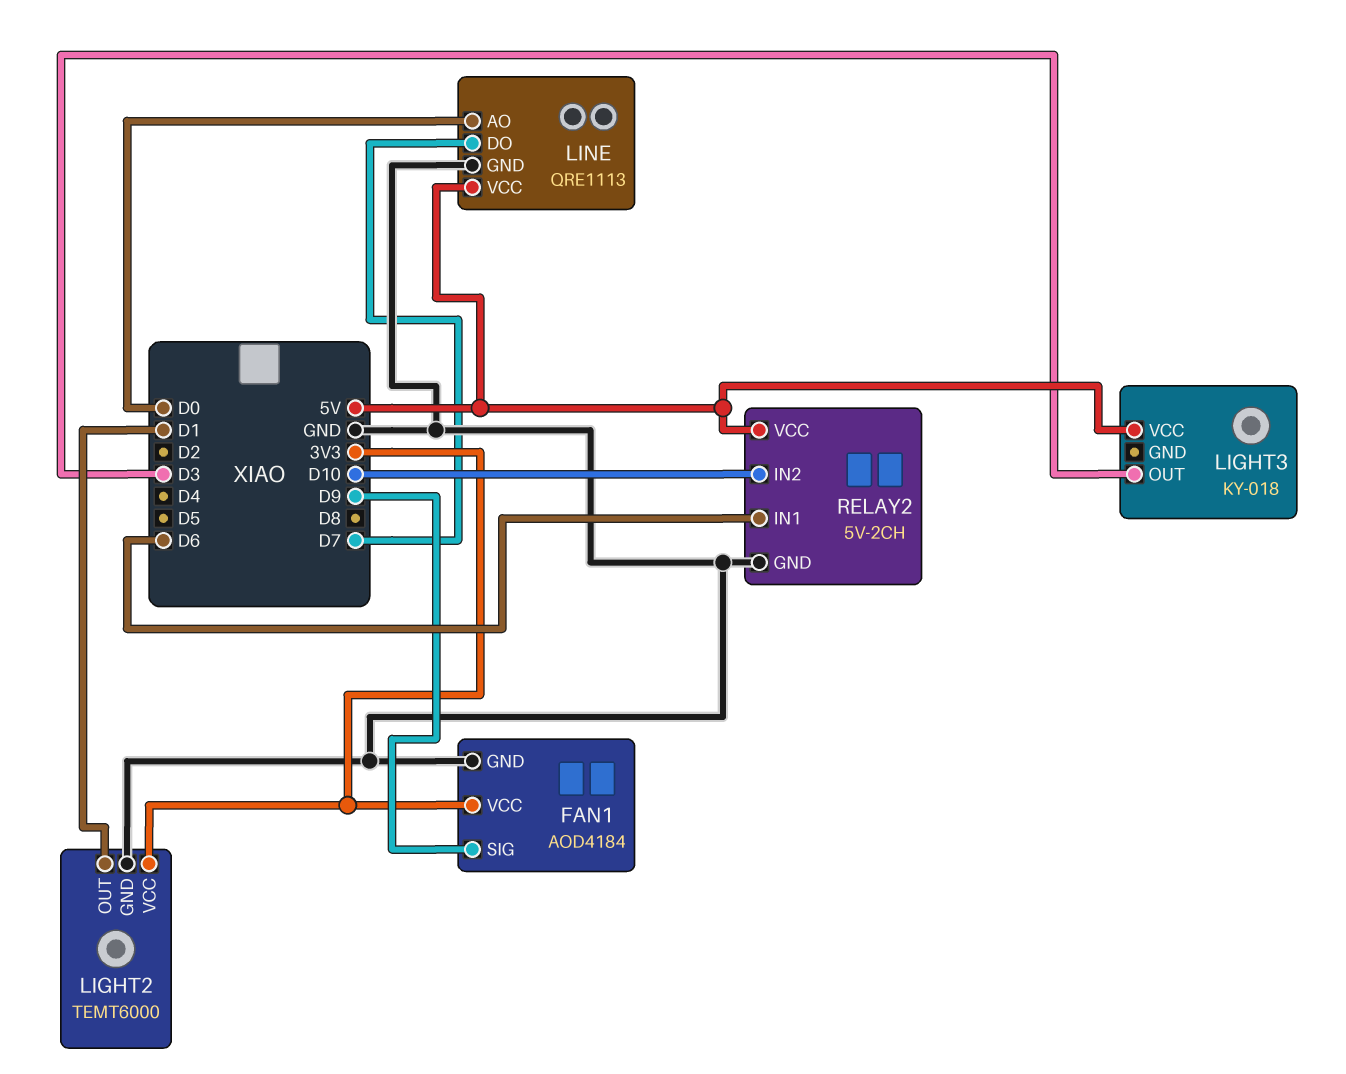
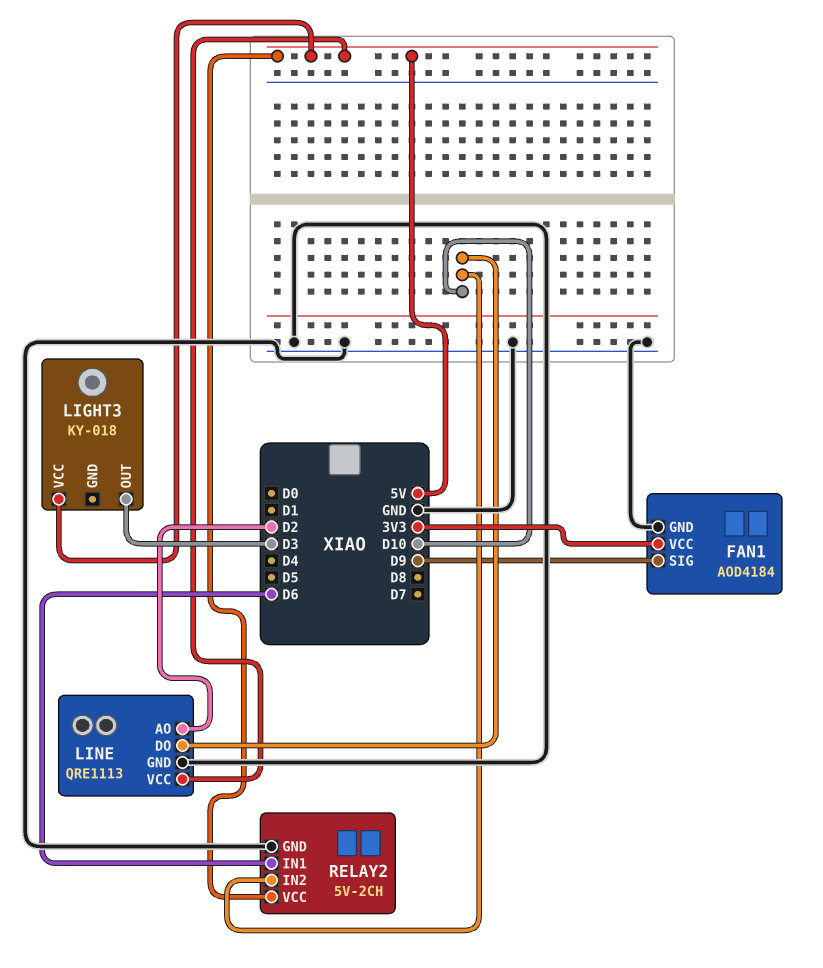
LIGHT2: TEMT6000 -> none
LIGHT2 pin GND: GND -> none
LIGHT2 pin OUT: D1 -> none
LIGHT2 pin VCC: 3V3 -> none
LINE pin AO: D0 -> D2
LINE pin DO: D7 -> D10

